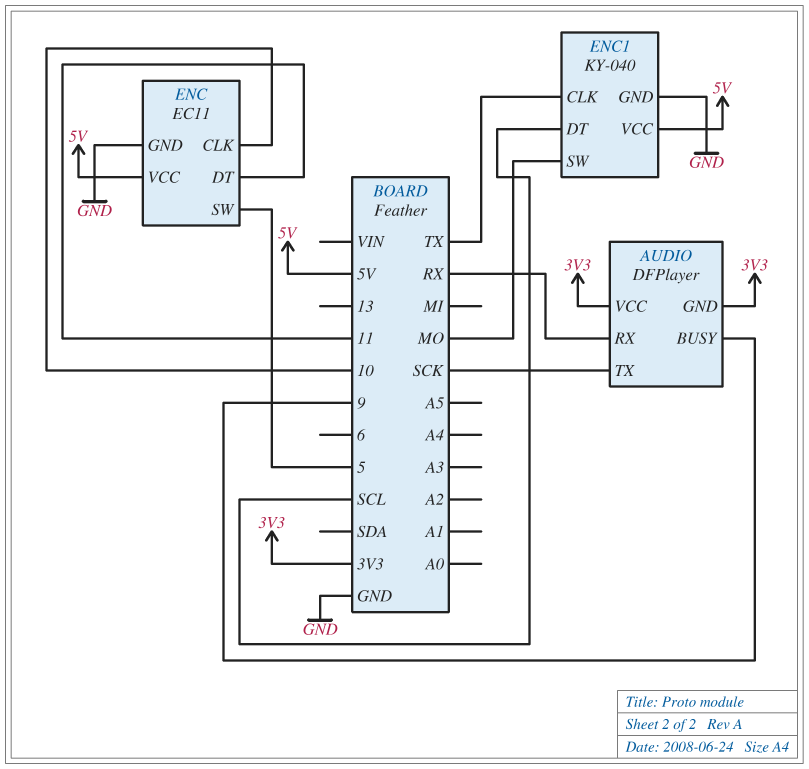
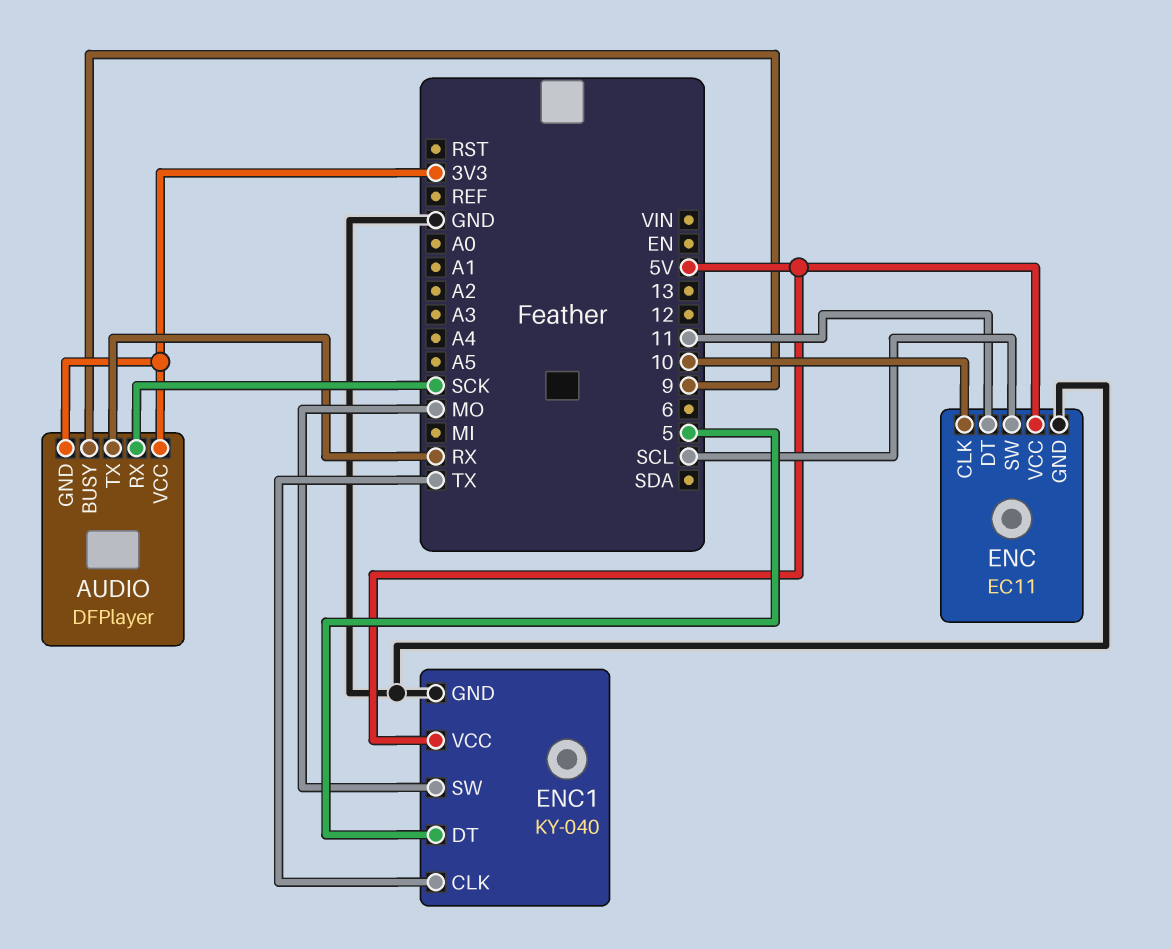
AUDIO pin RX: RX -> SCK
AUDIO pin TX: SCK -> RX
ENC pin SW: 5 -> SCL
ENC1 pin DT: SCL -> 5

